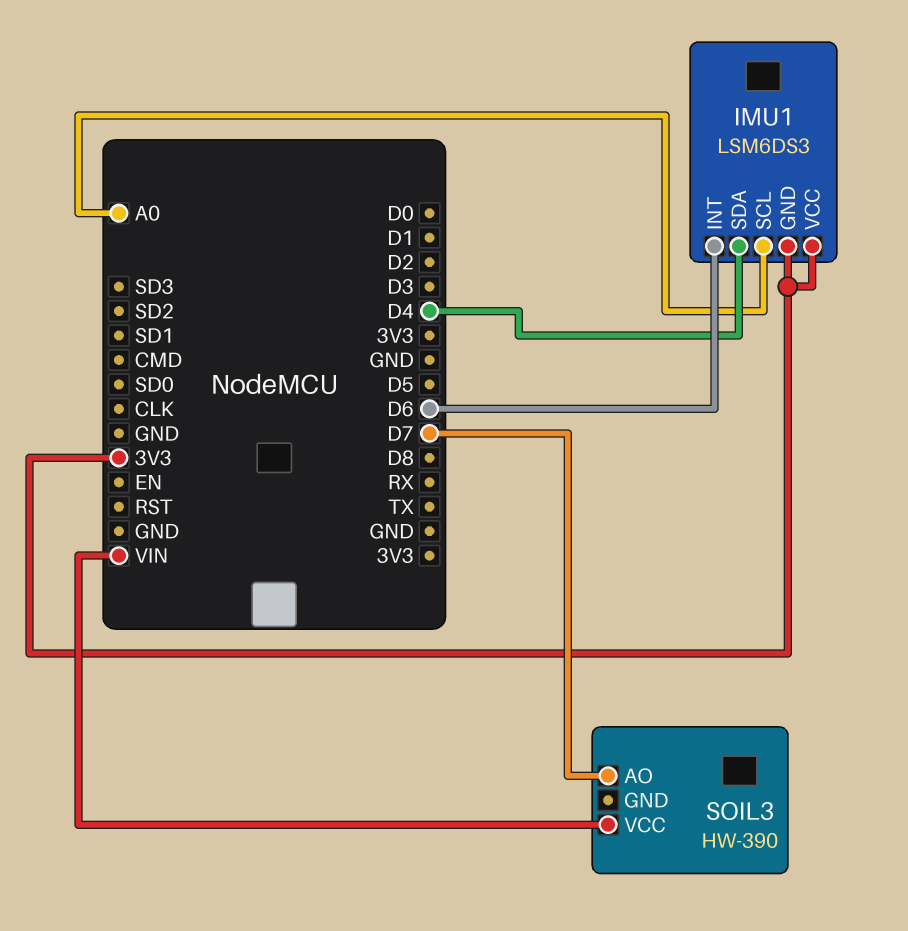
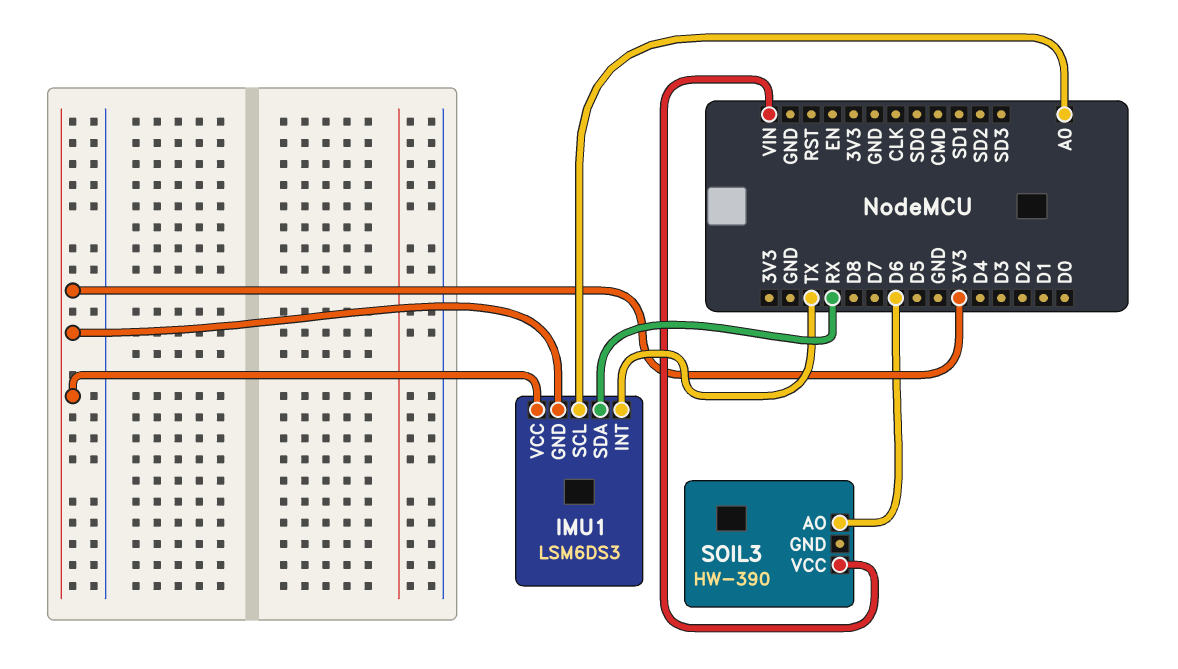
IMU1 pin INT: D6 -> TX
IMU1 pin SDA: D4 -> RX
SOIL3 pin AO: D7 -> D6

